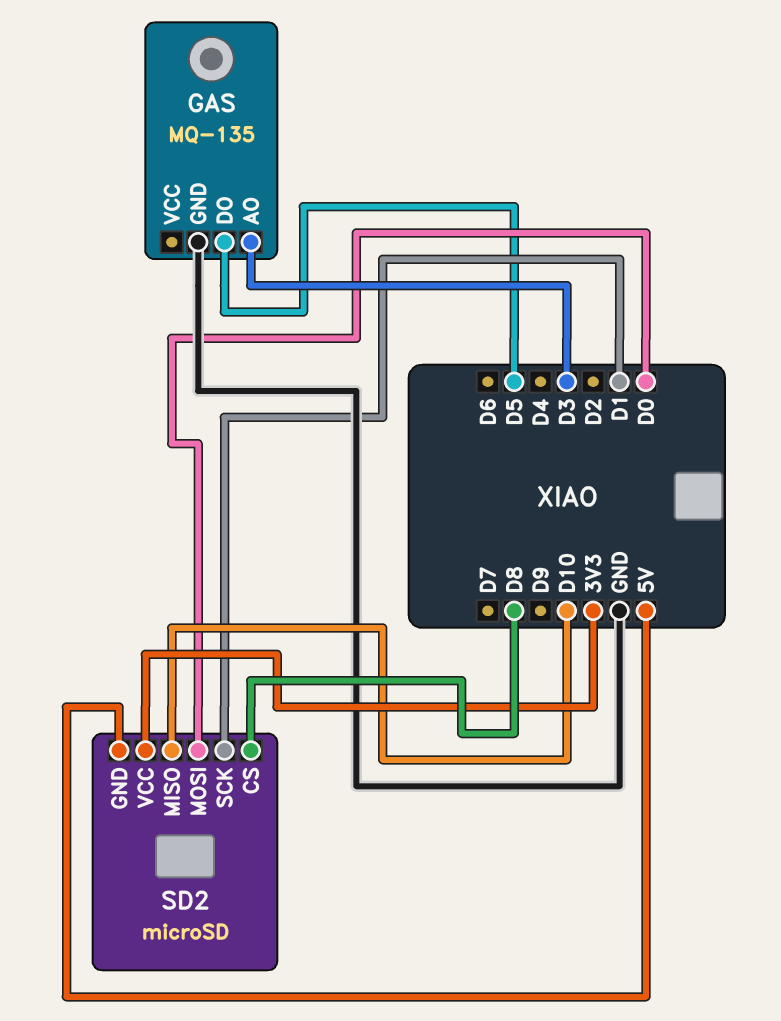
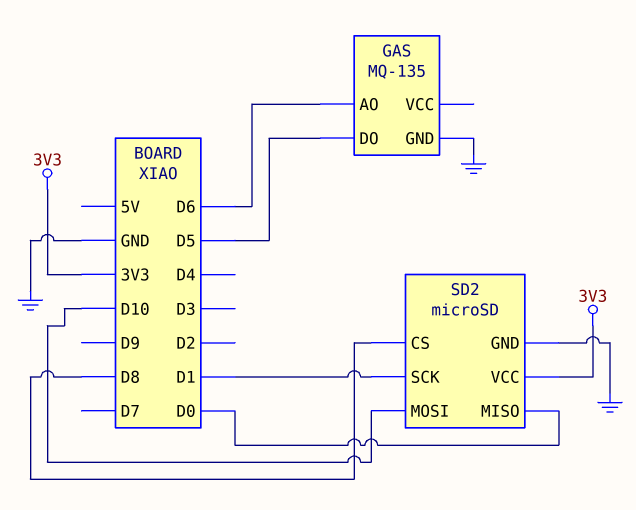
GAS pin AO: D3 -> D6
SD2 pin GND: 5V -> GND
SD2 pin MISO: D10 -> D0
SD2 pin MOSI: D0 -> D10

